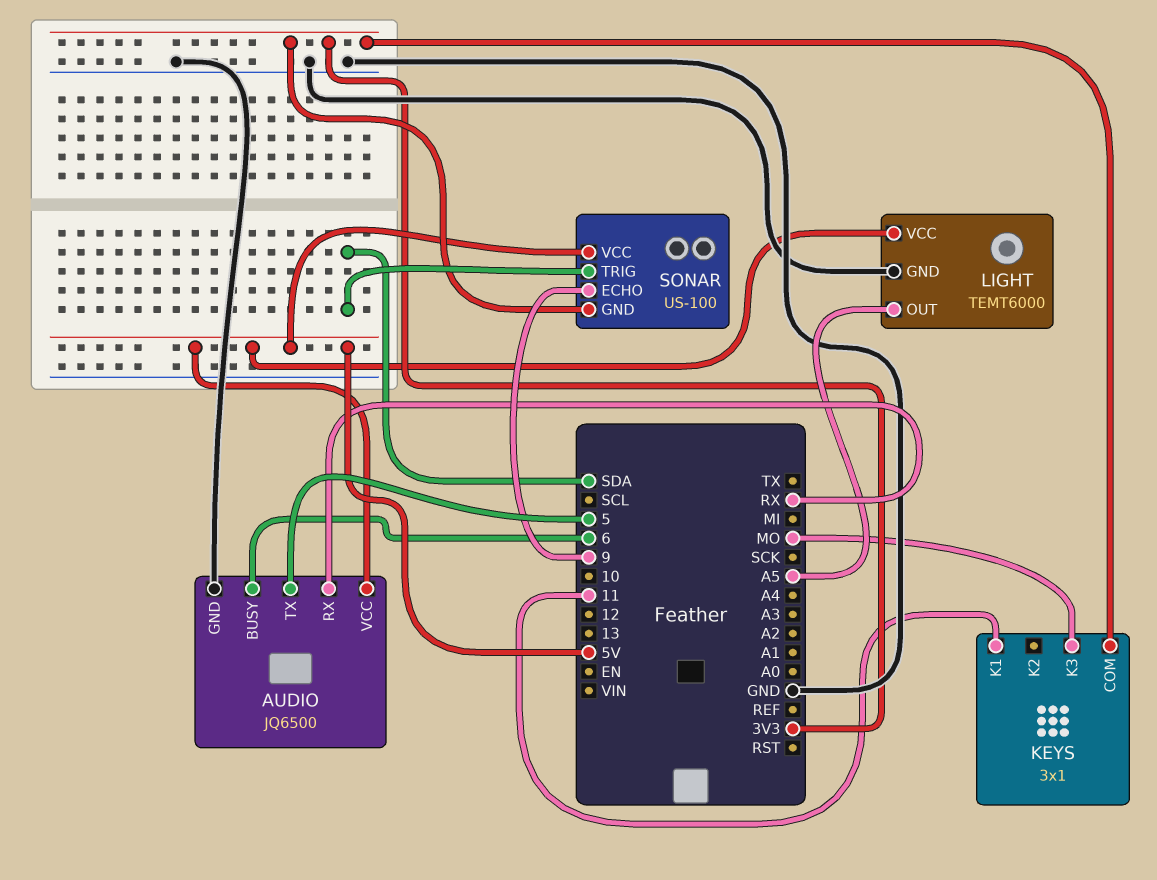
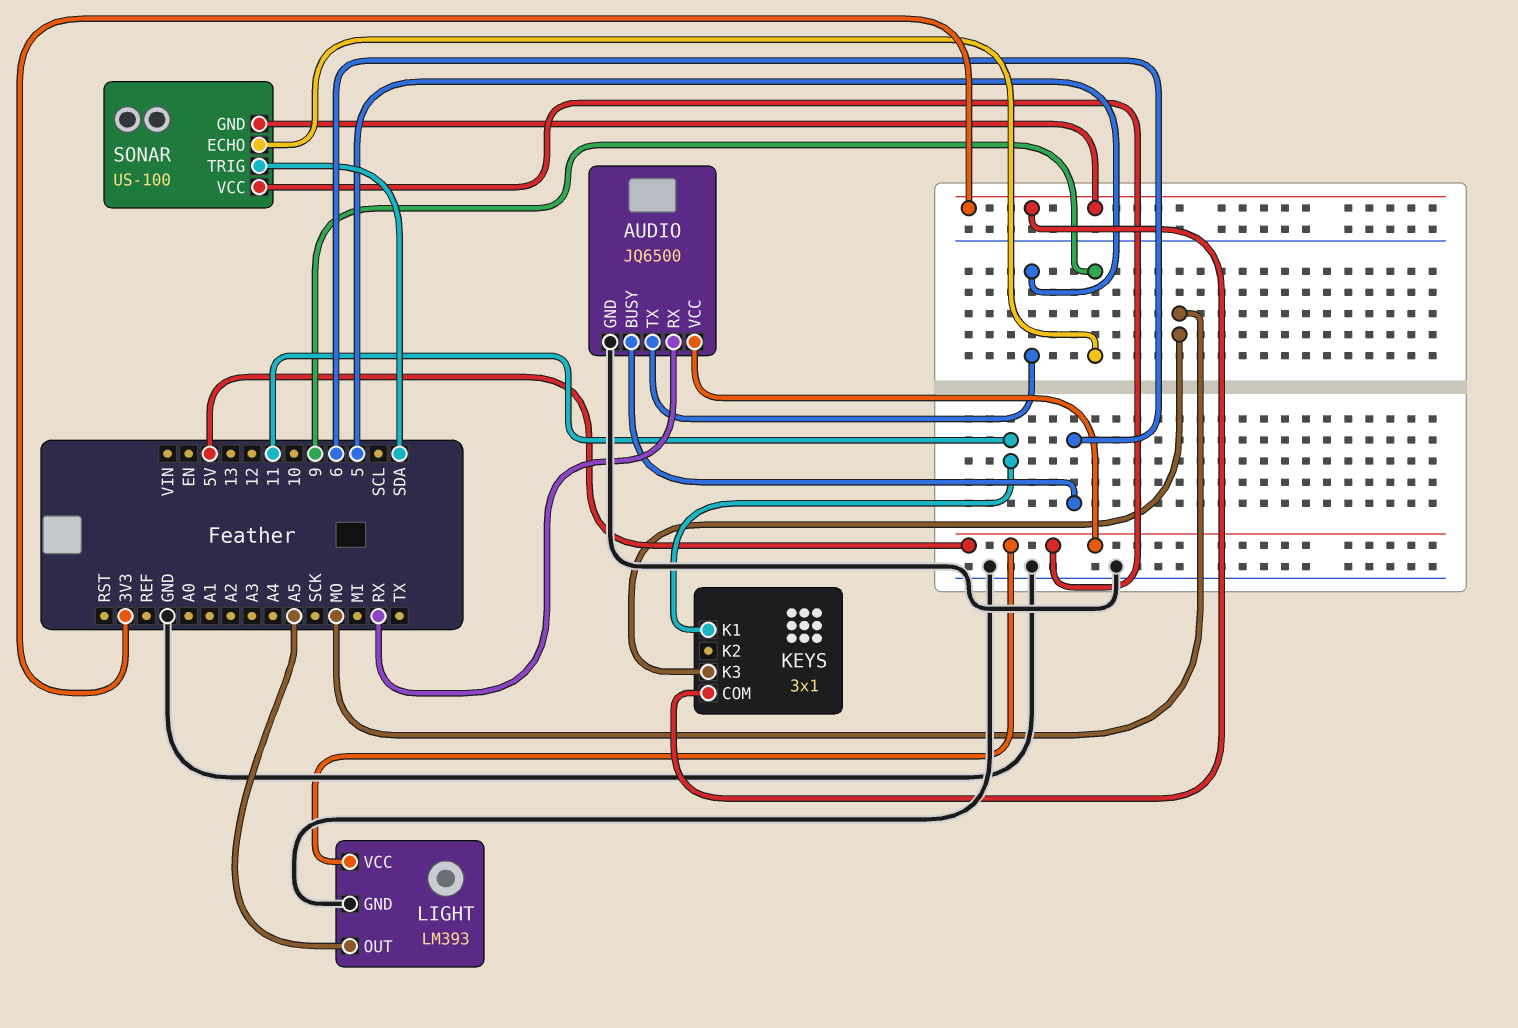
LIGHT: TEMT6000 -> LM393

